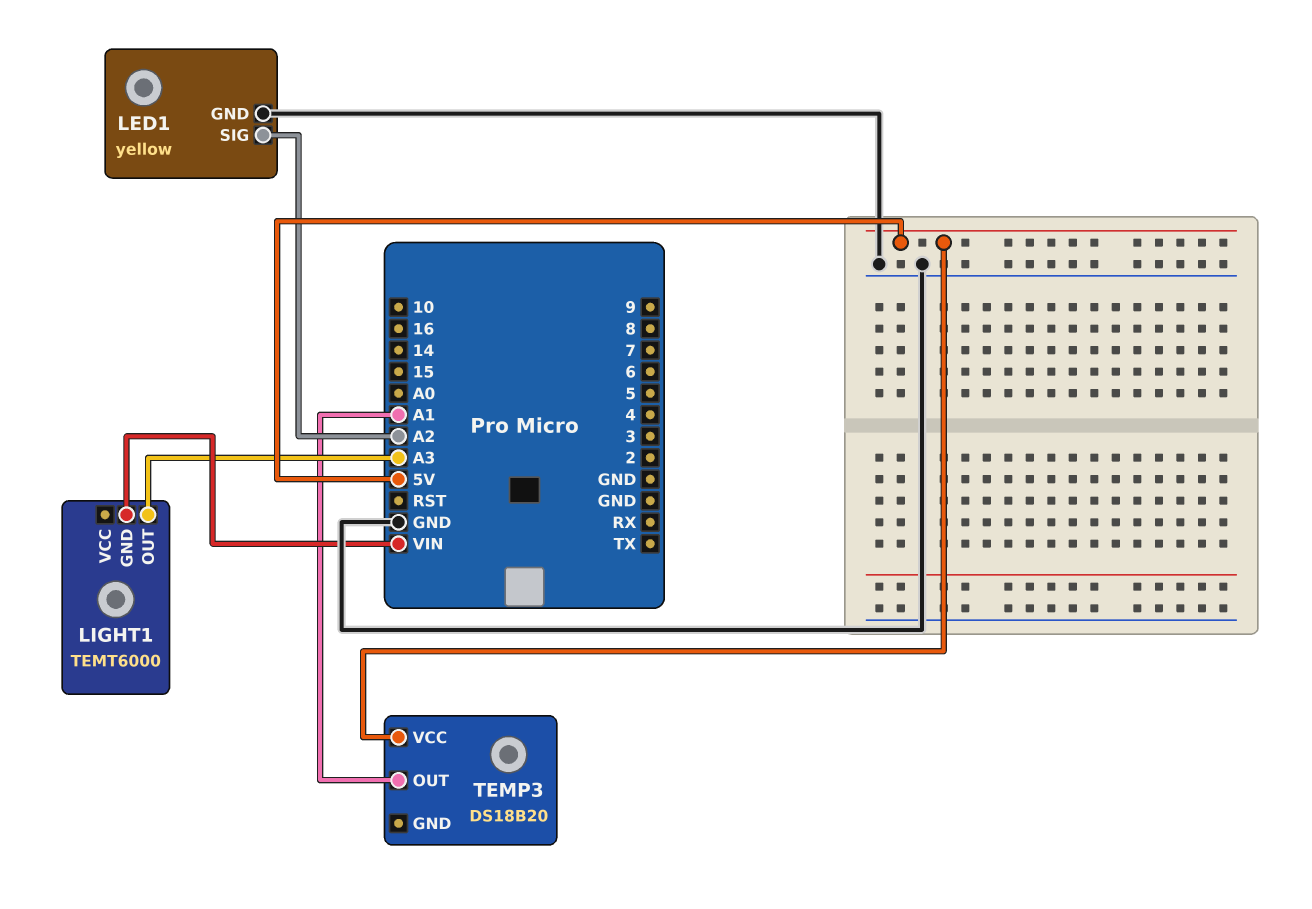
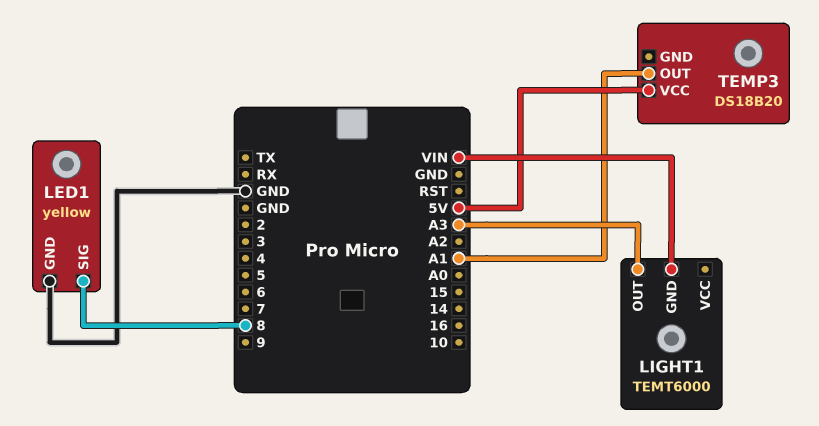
LED1 pin SIG: A2 -> 8

